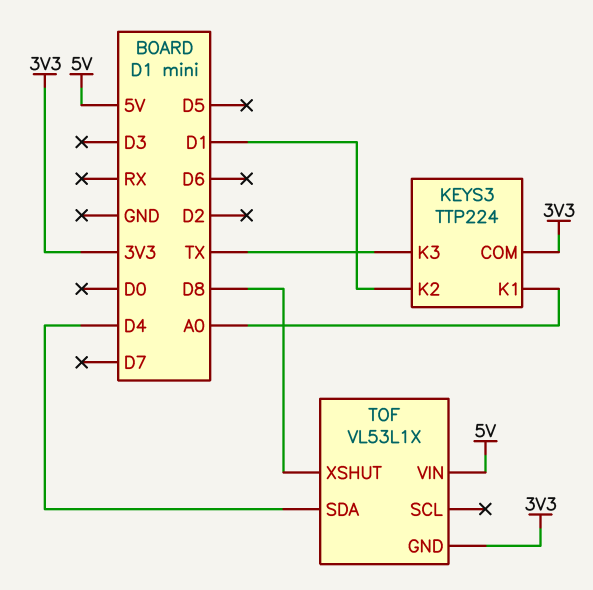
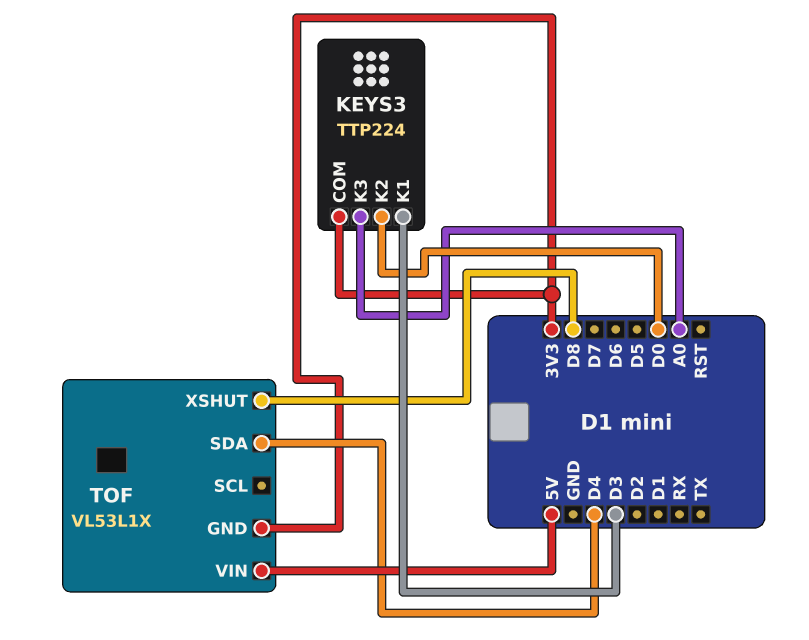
KEYS3 pin K1: A0 -> D3
KEYS3 pin K2: D1 -> D0
KEYS3 pin K3: TX -> A0

